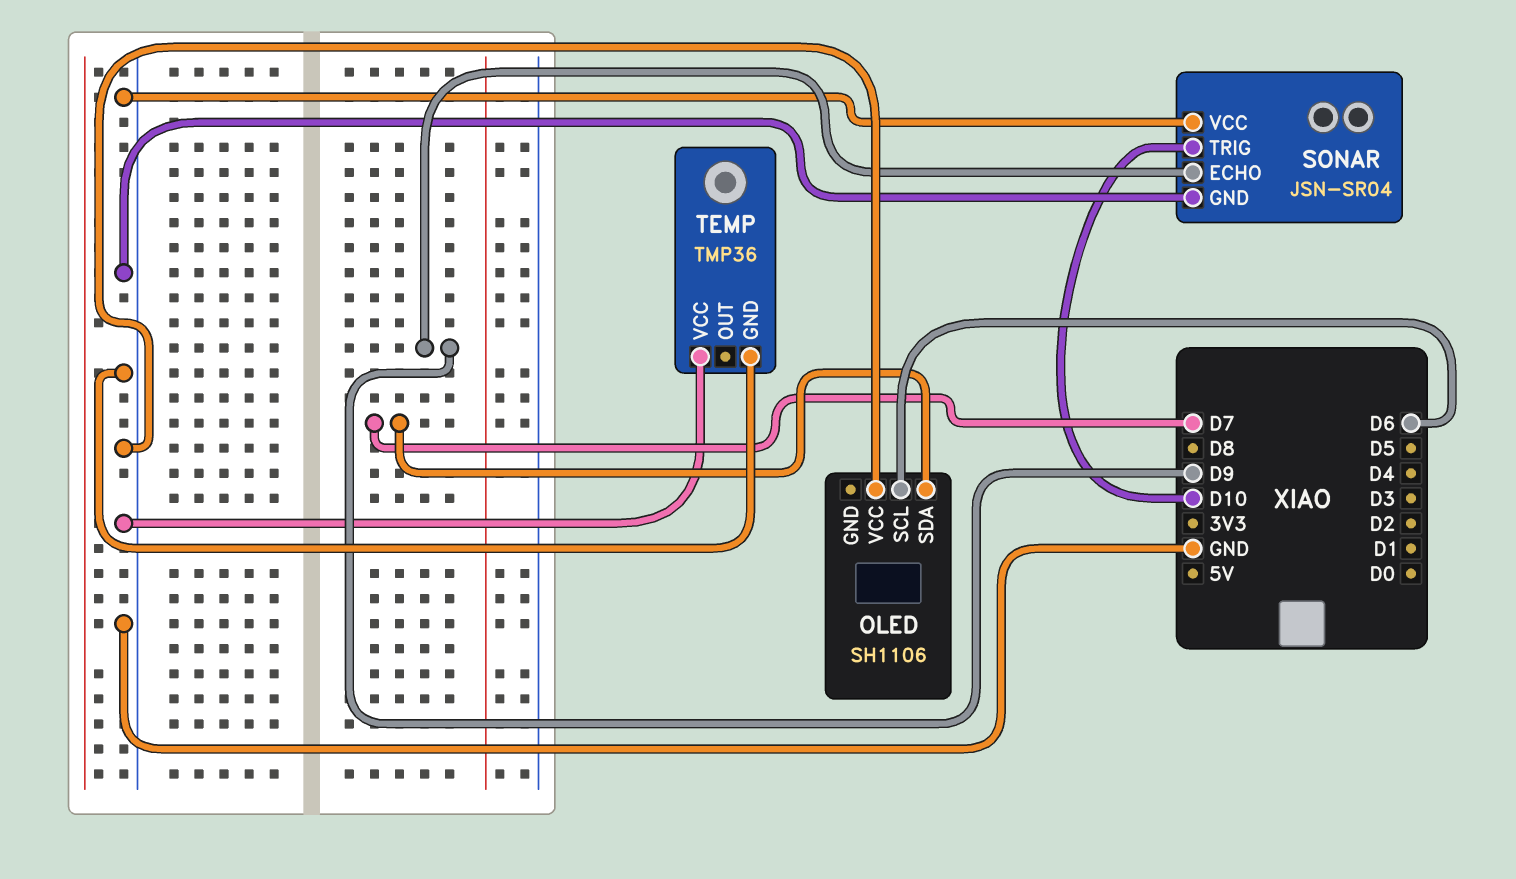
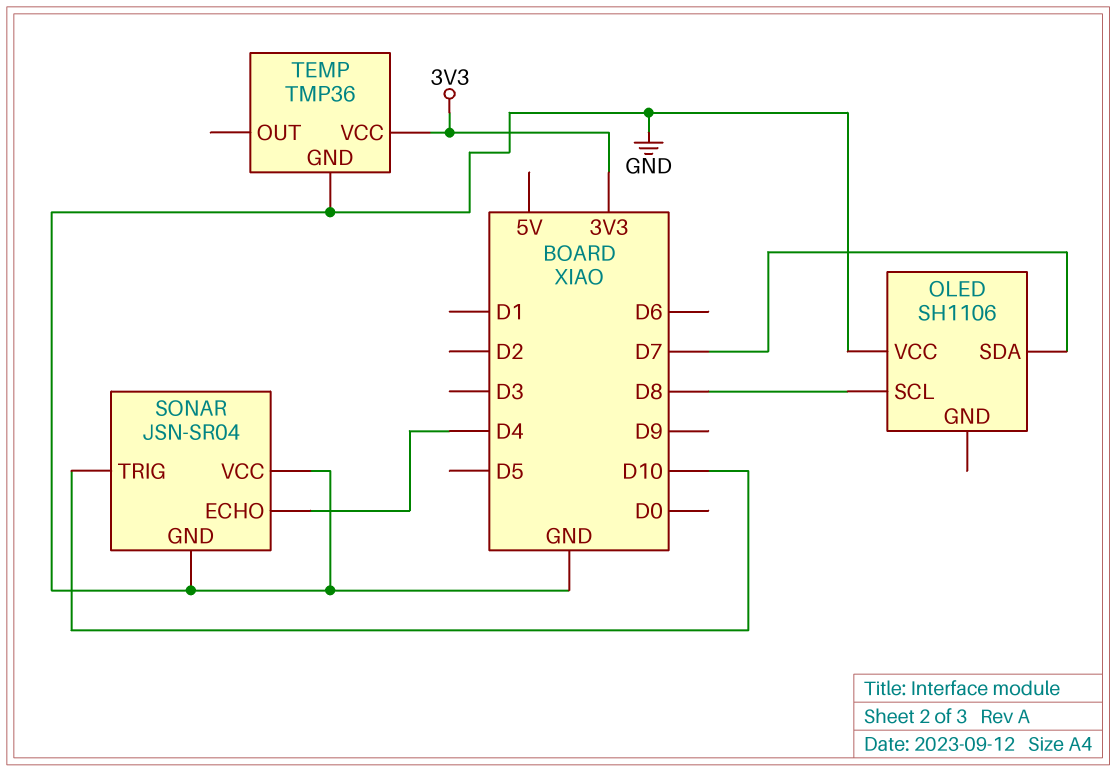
OLED pin SCL: D6 -> D8
SONAR pin ECHO: D9 -> D4
TEMP pin VCC: GND -> 3V3

